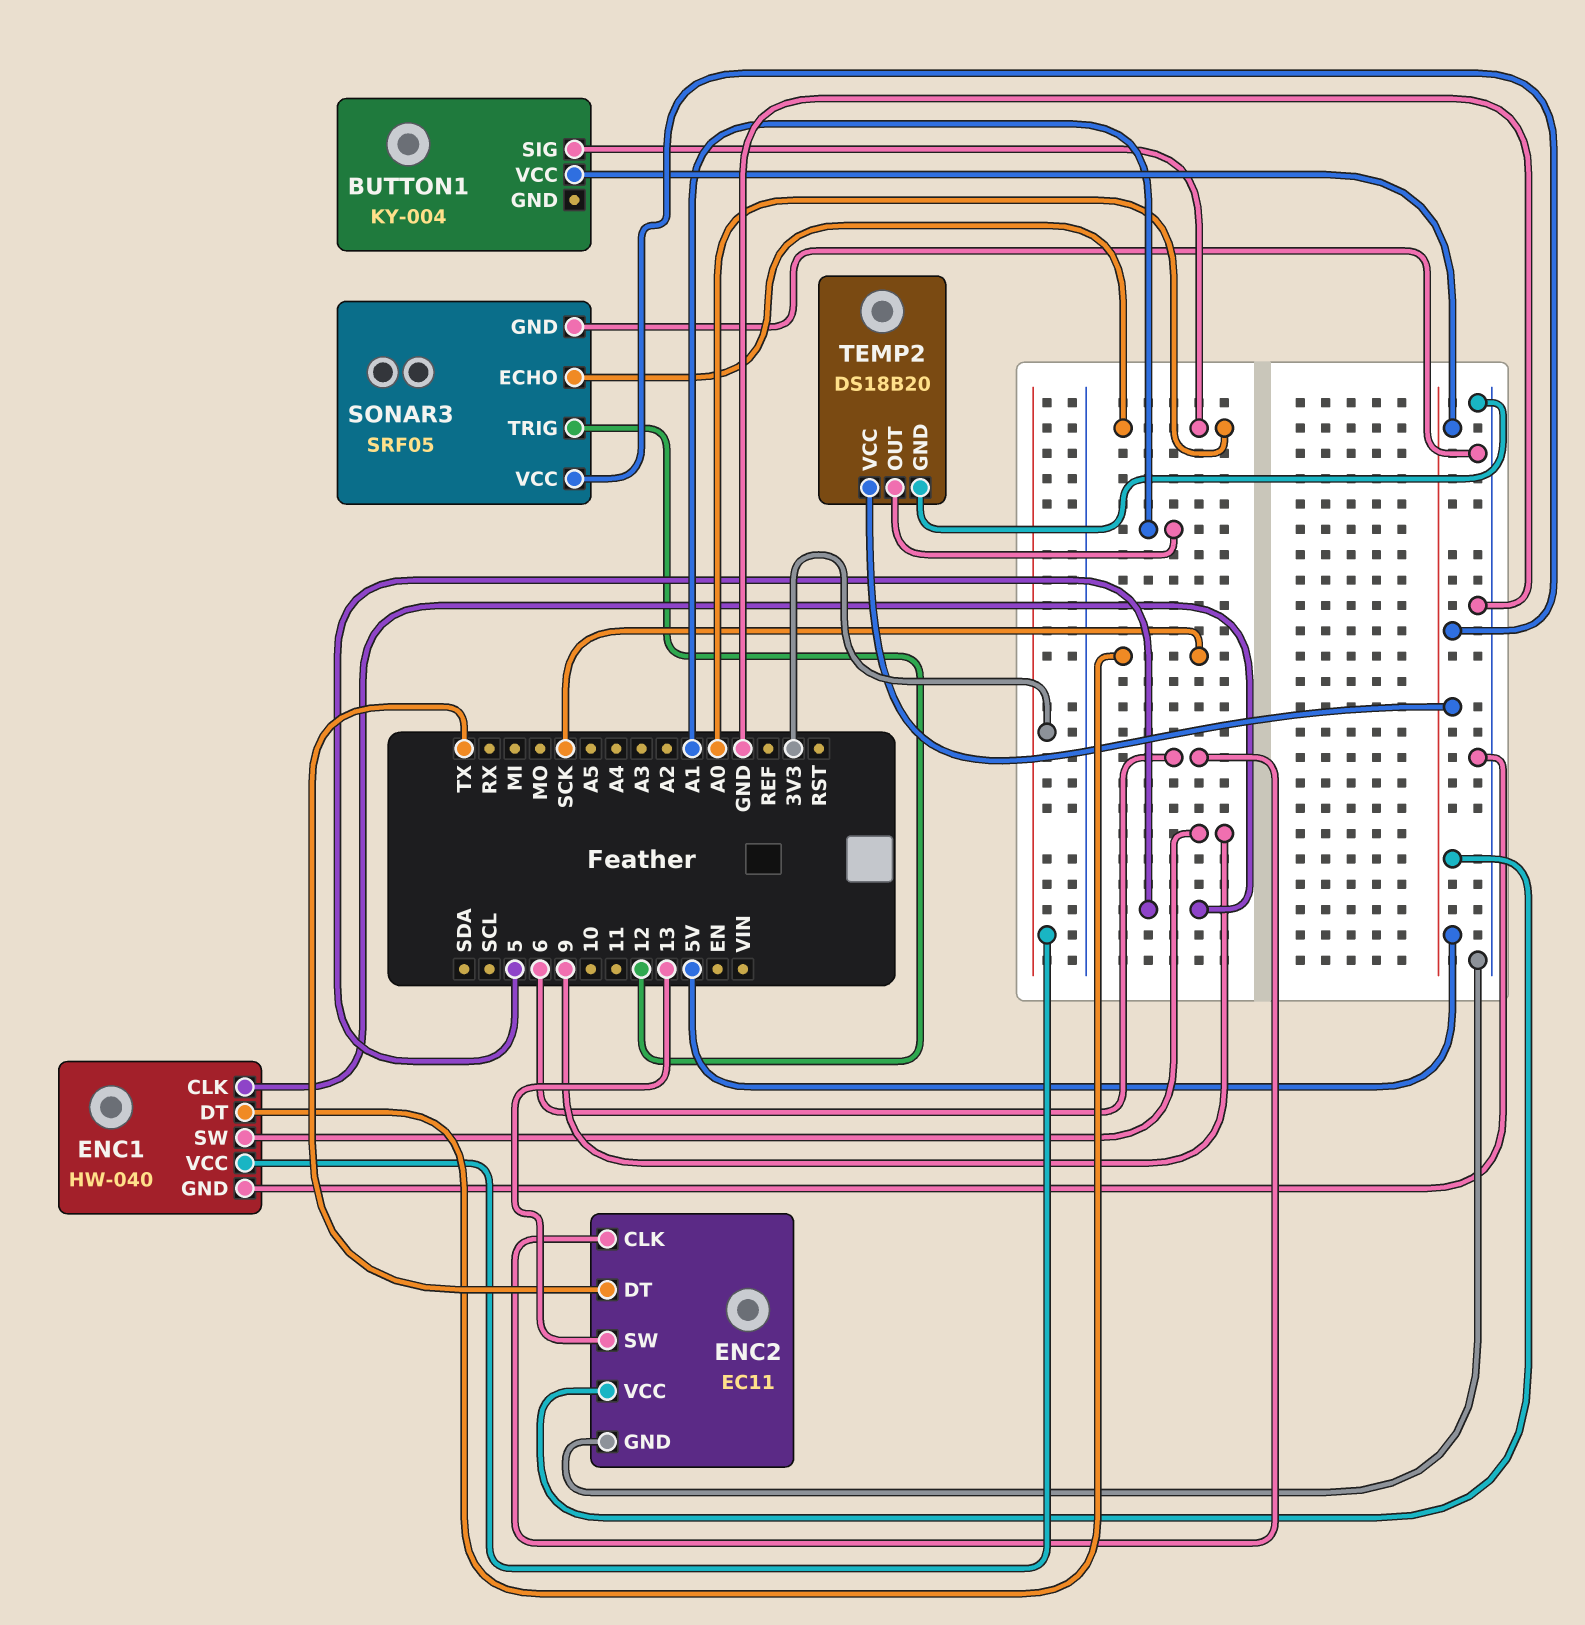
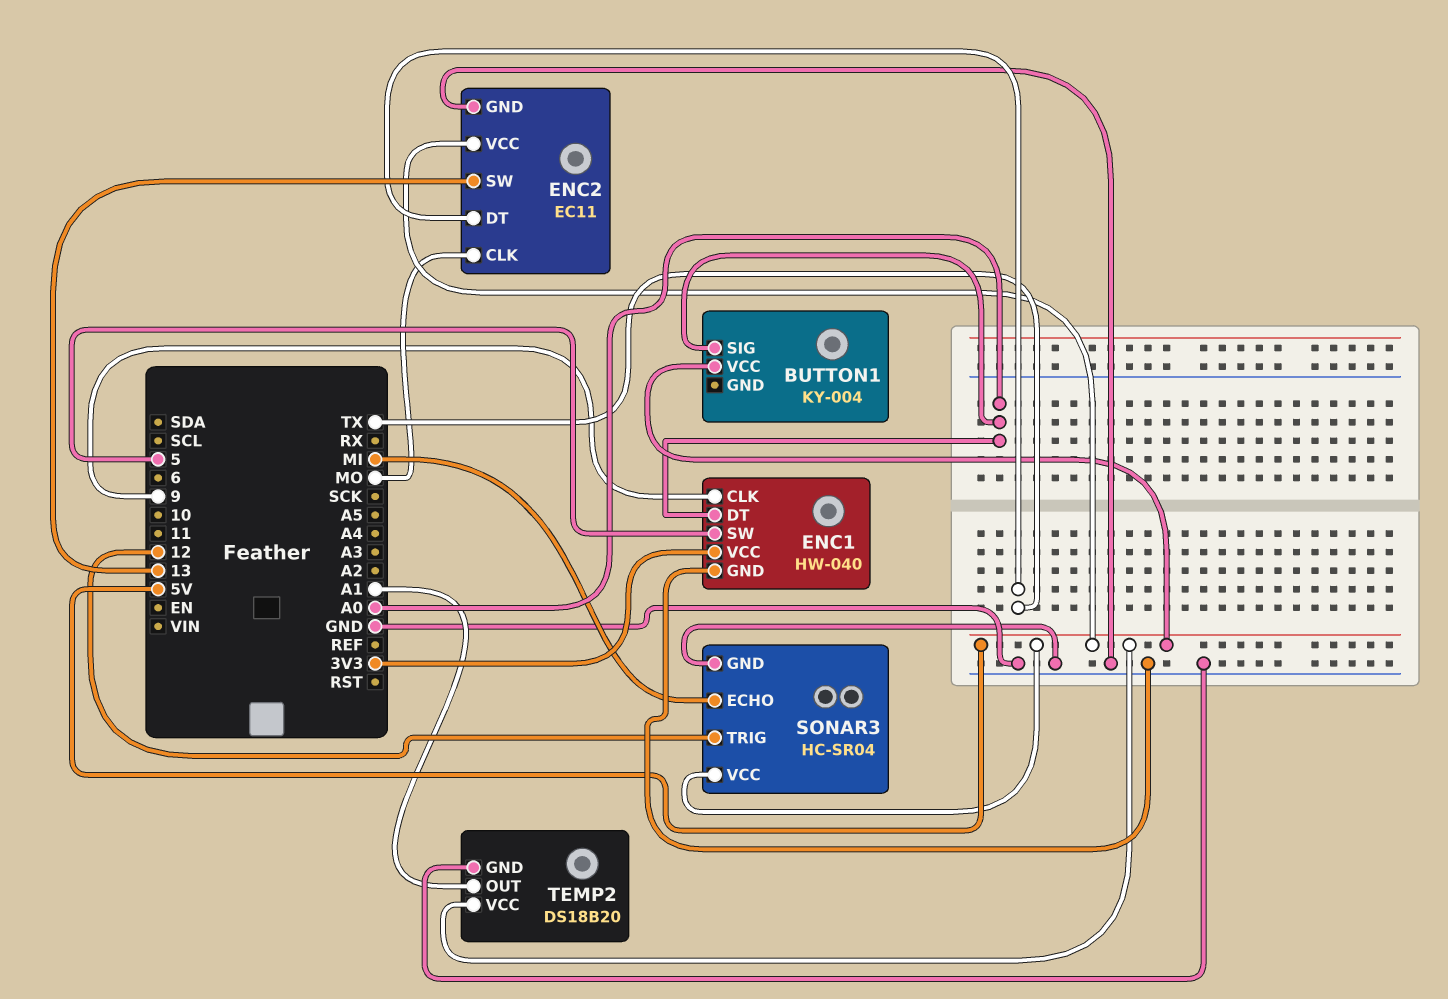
ENC1 pin CLK: 5 -> 9
ENC1 pin DT: SCK -> A0
ENC1 pin SW: 9 -> 5
ENC2 pin CLK: 6 -> MO
SONAR3: SRF05 -> HC-SR04
SONAR3 pin ECHO: A0 -> MI

